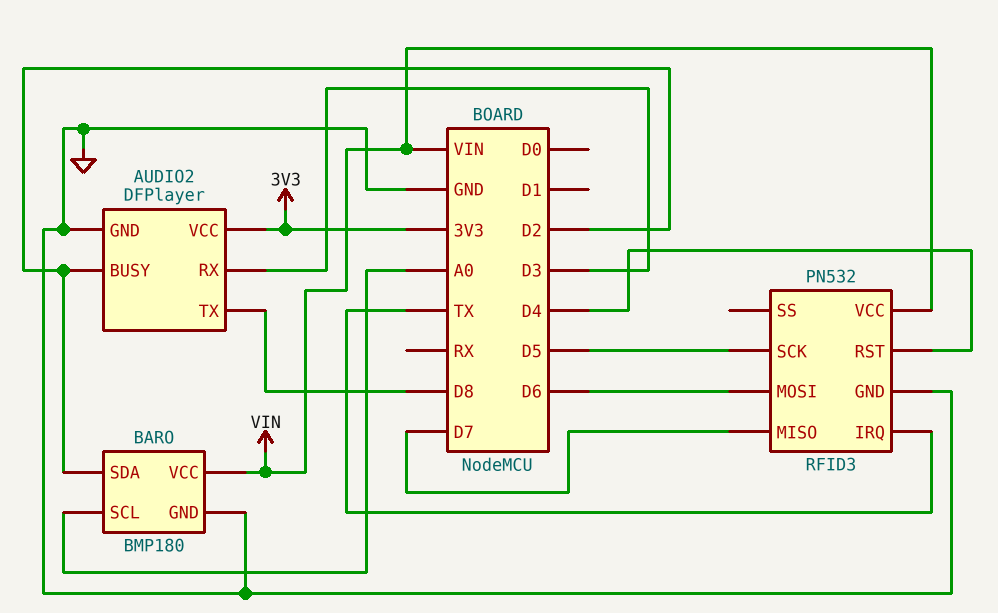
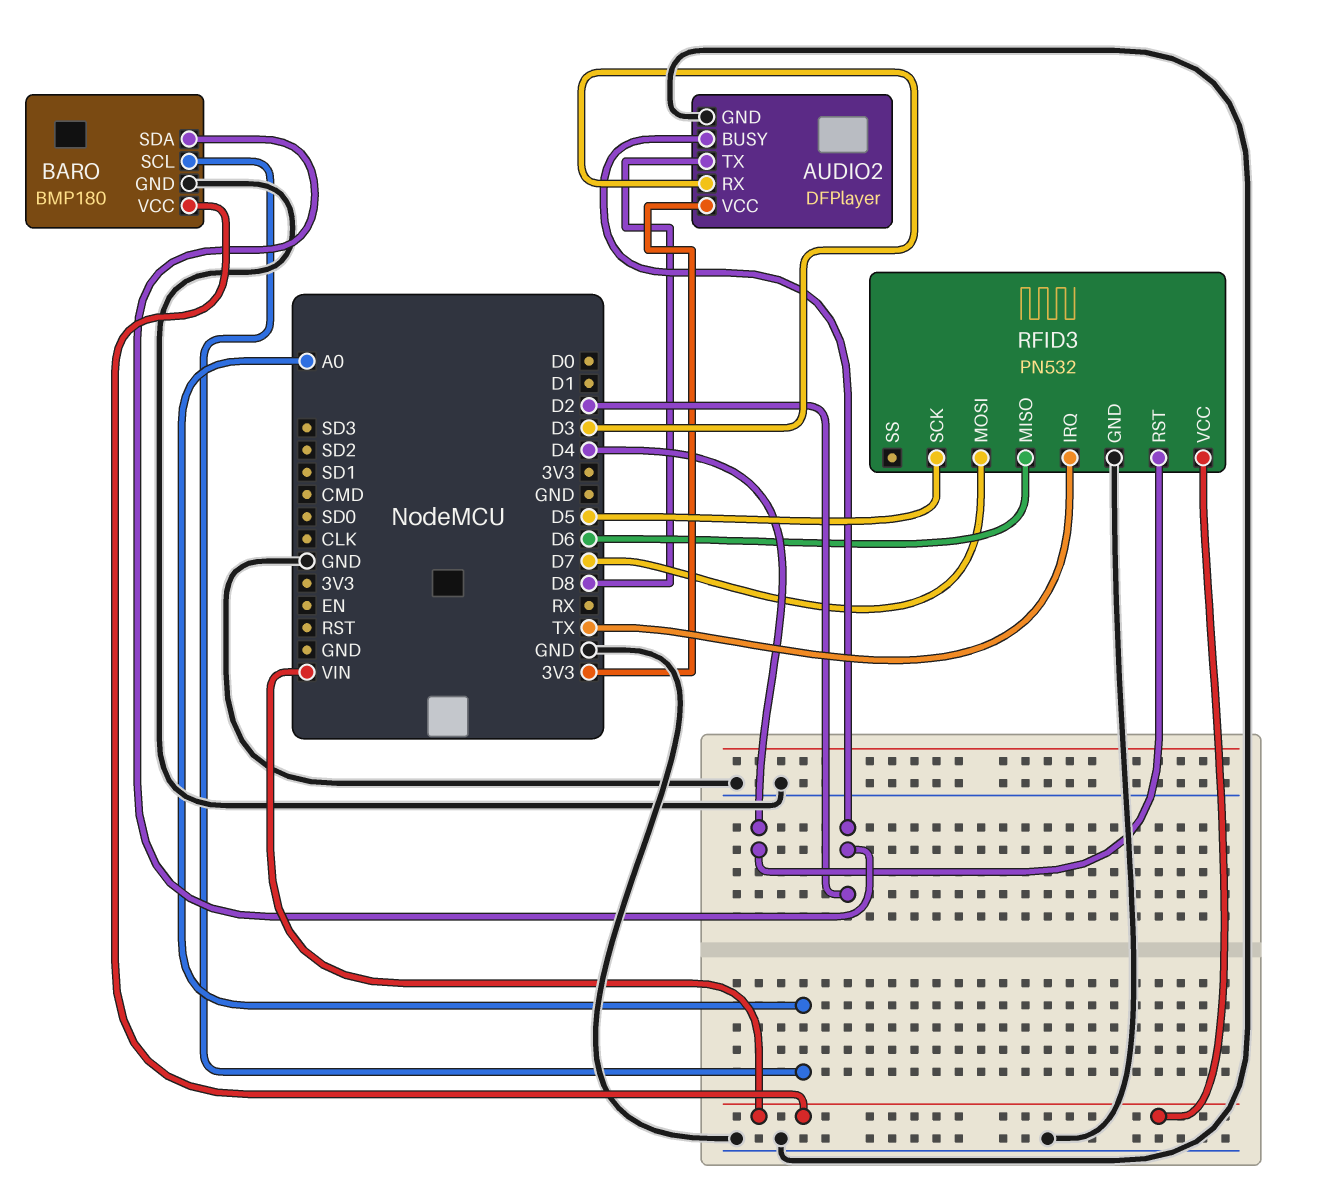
RFID3 pin MISO: D7 -> D6
RFID3 pin MOSI: D6 -> D7

